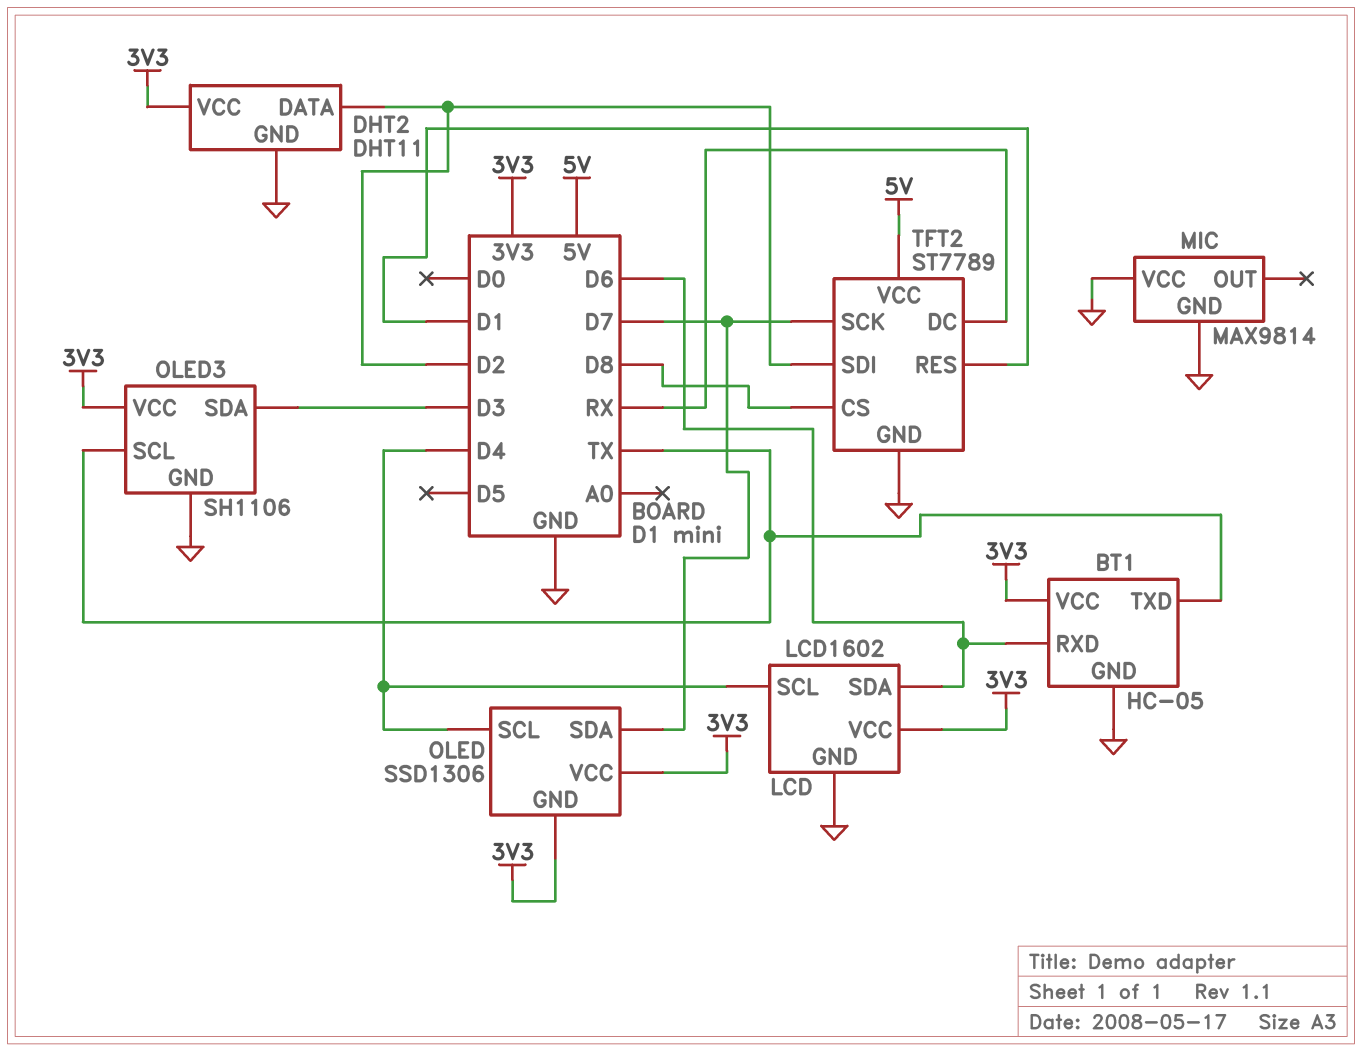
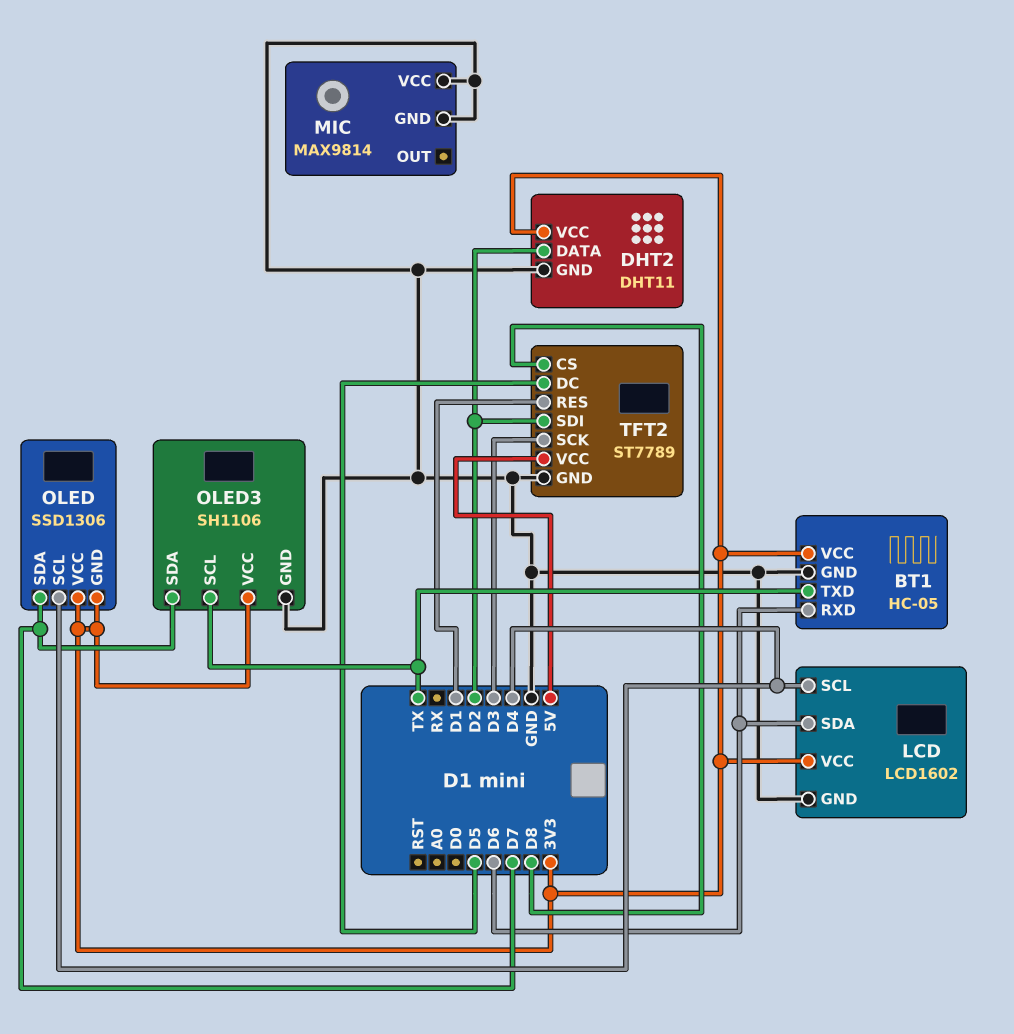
OLED3 pin SDA: D3 -> D7
TFT2 pin DC: RX -> D5
TFT2 pin SCK: D7 -> D3

